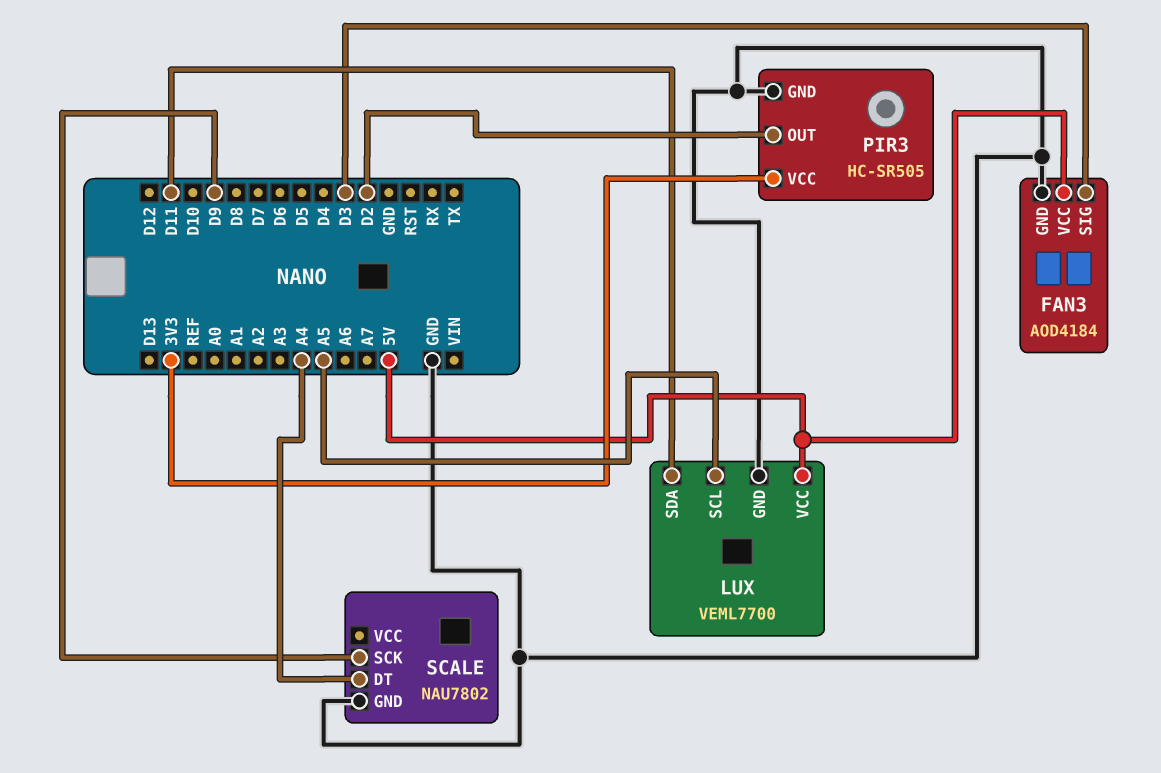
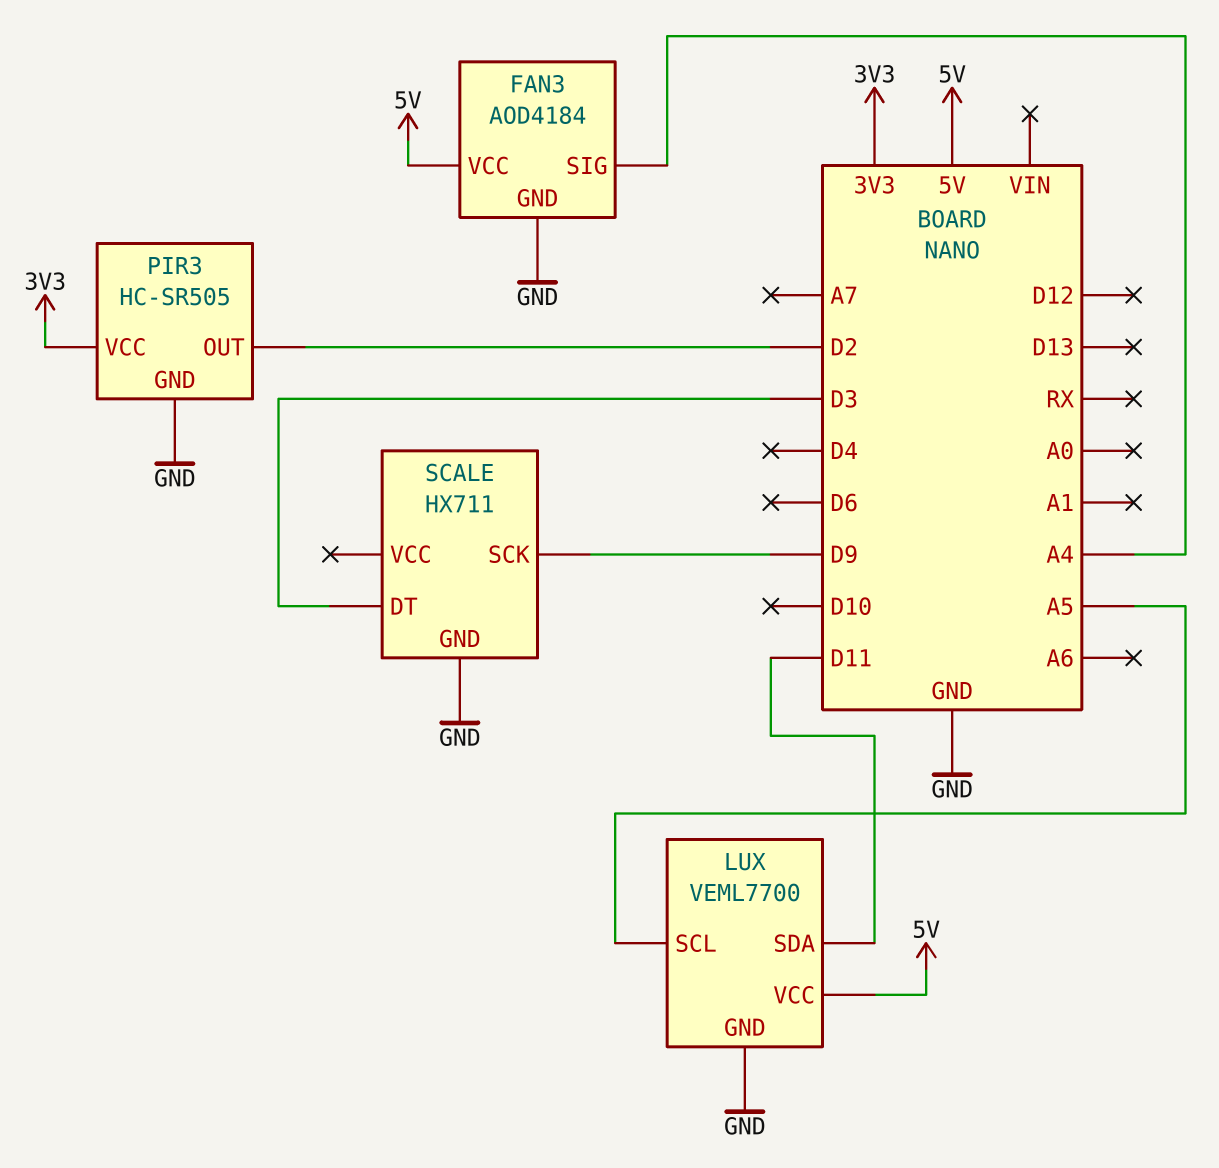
FAN3 pin SIG: D3 -> A4
SCALE: NAU7802 -> HX711
SCALE pin DT: A4 -> D3

